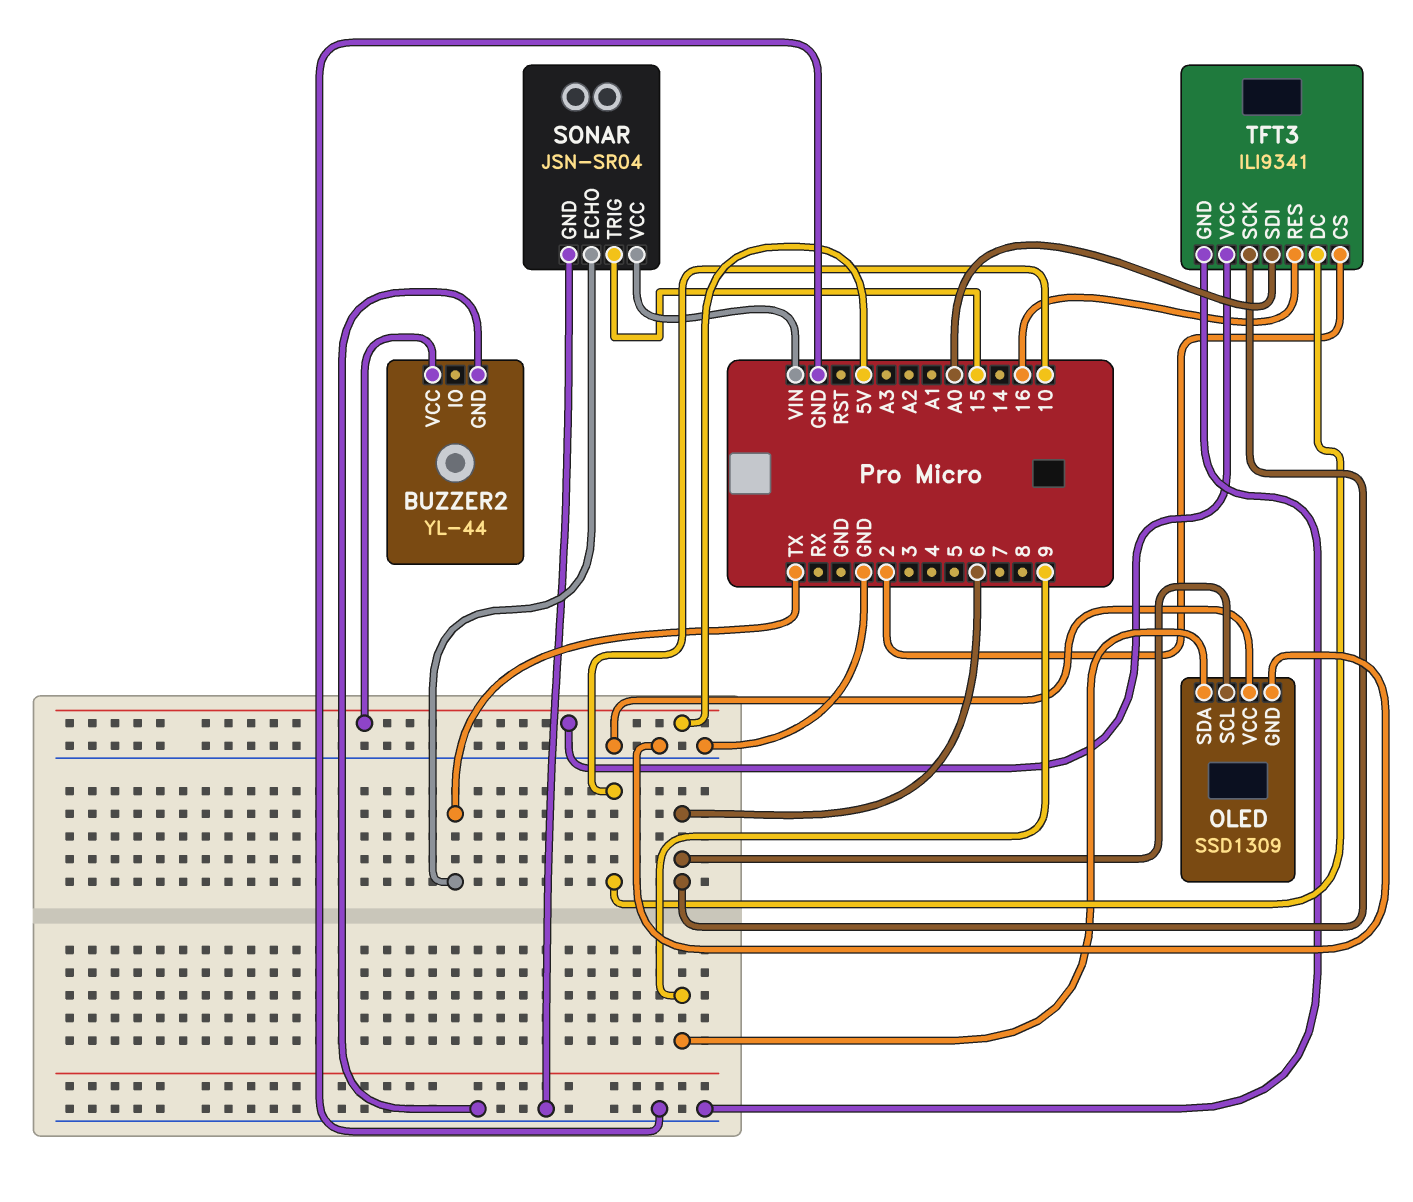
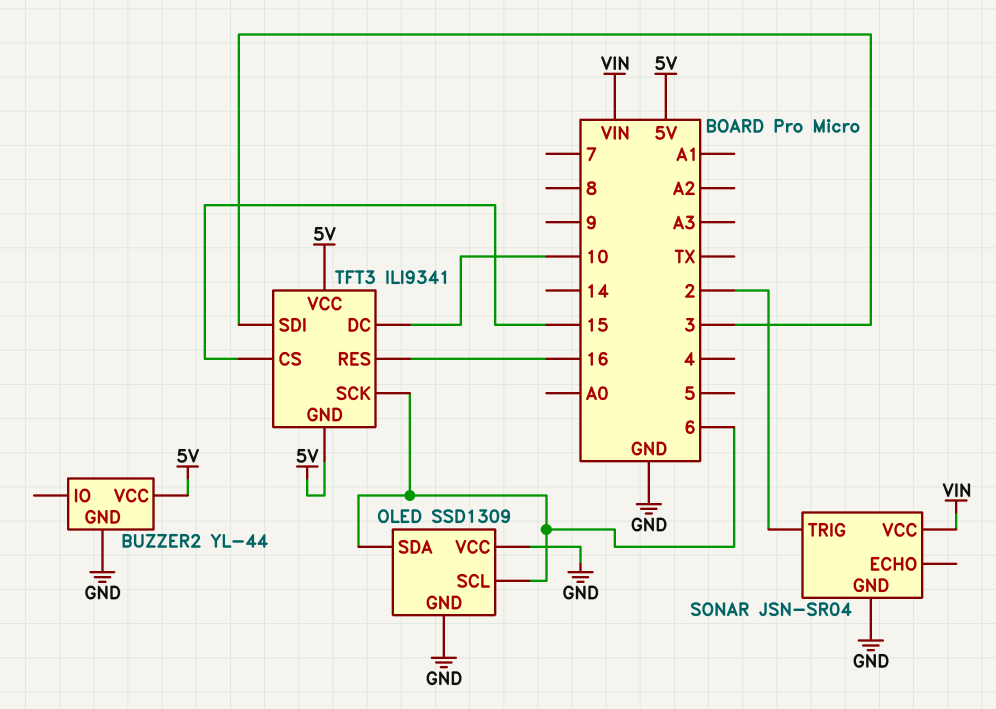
OLED pin SDA: 9 -> 6
SONAR pin ECHO: TX -> none
SONAR pin TRIG: 15 -> 2
TFT3 pin CS: 2 -> 15
TFT3 pin GND: GND -> 5V
TFT3 pin SDI: A0 -> 3

